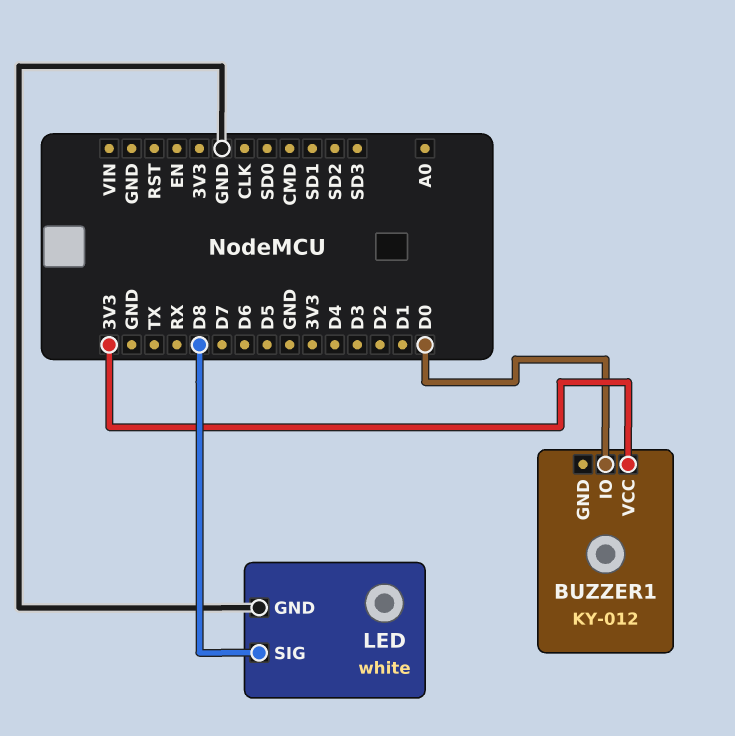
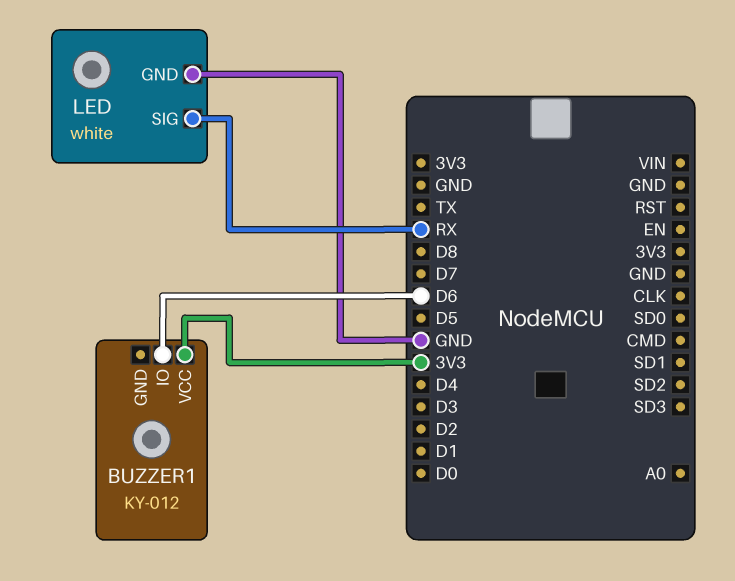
BUZZER1 pin IO: D0 -> D6
LED pin SIG: D8 -> RX

